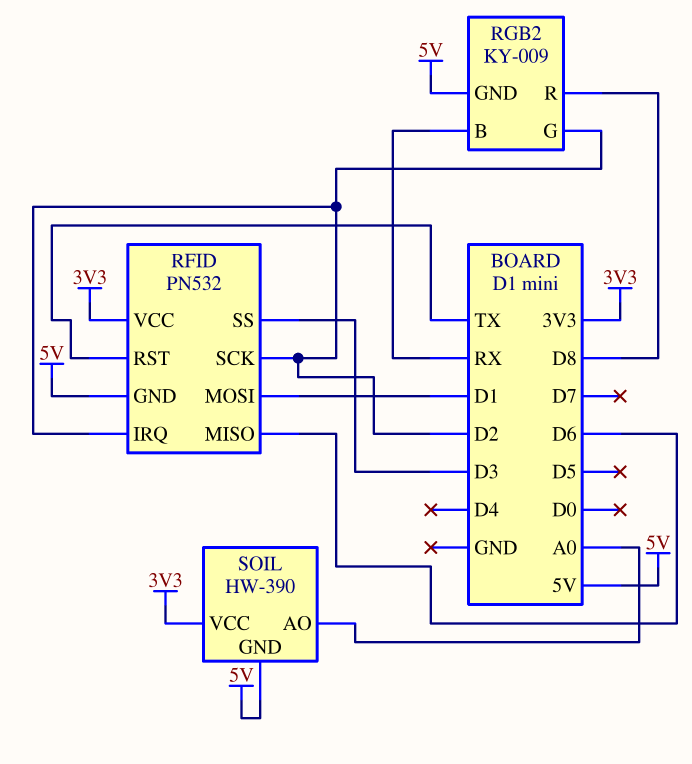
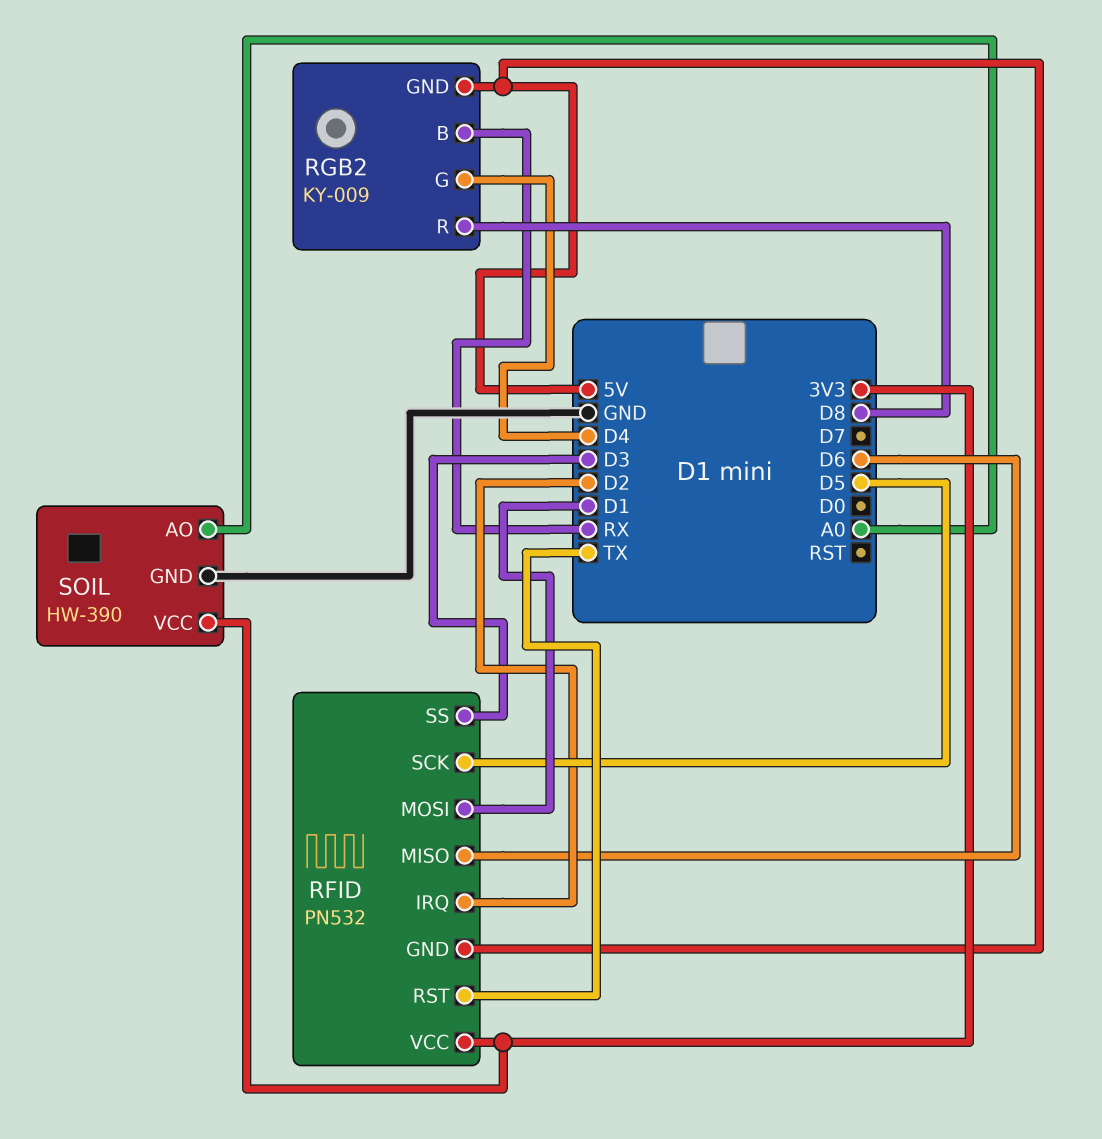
RFID pin SCK: D2 -> D5
RGB2 pin G: D2 -> D4
SOIL pin GND: 5V -> GND

